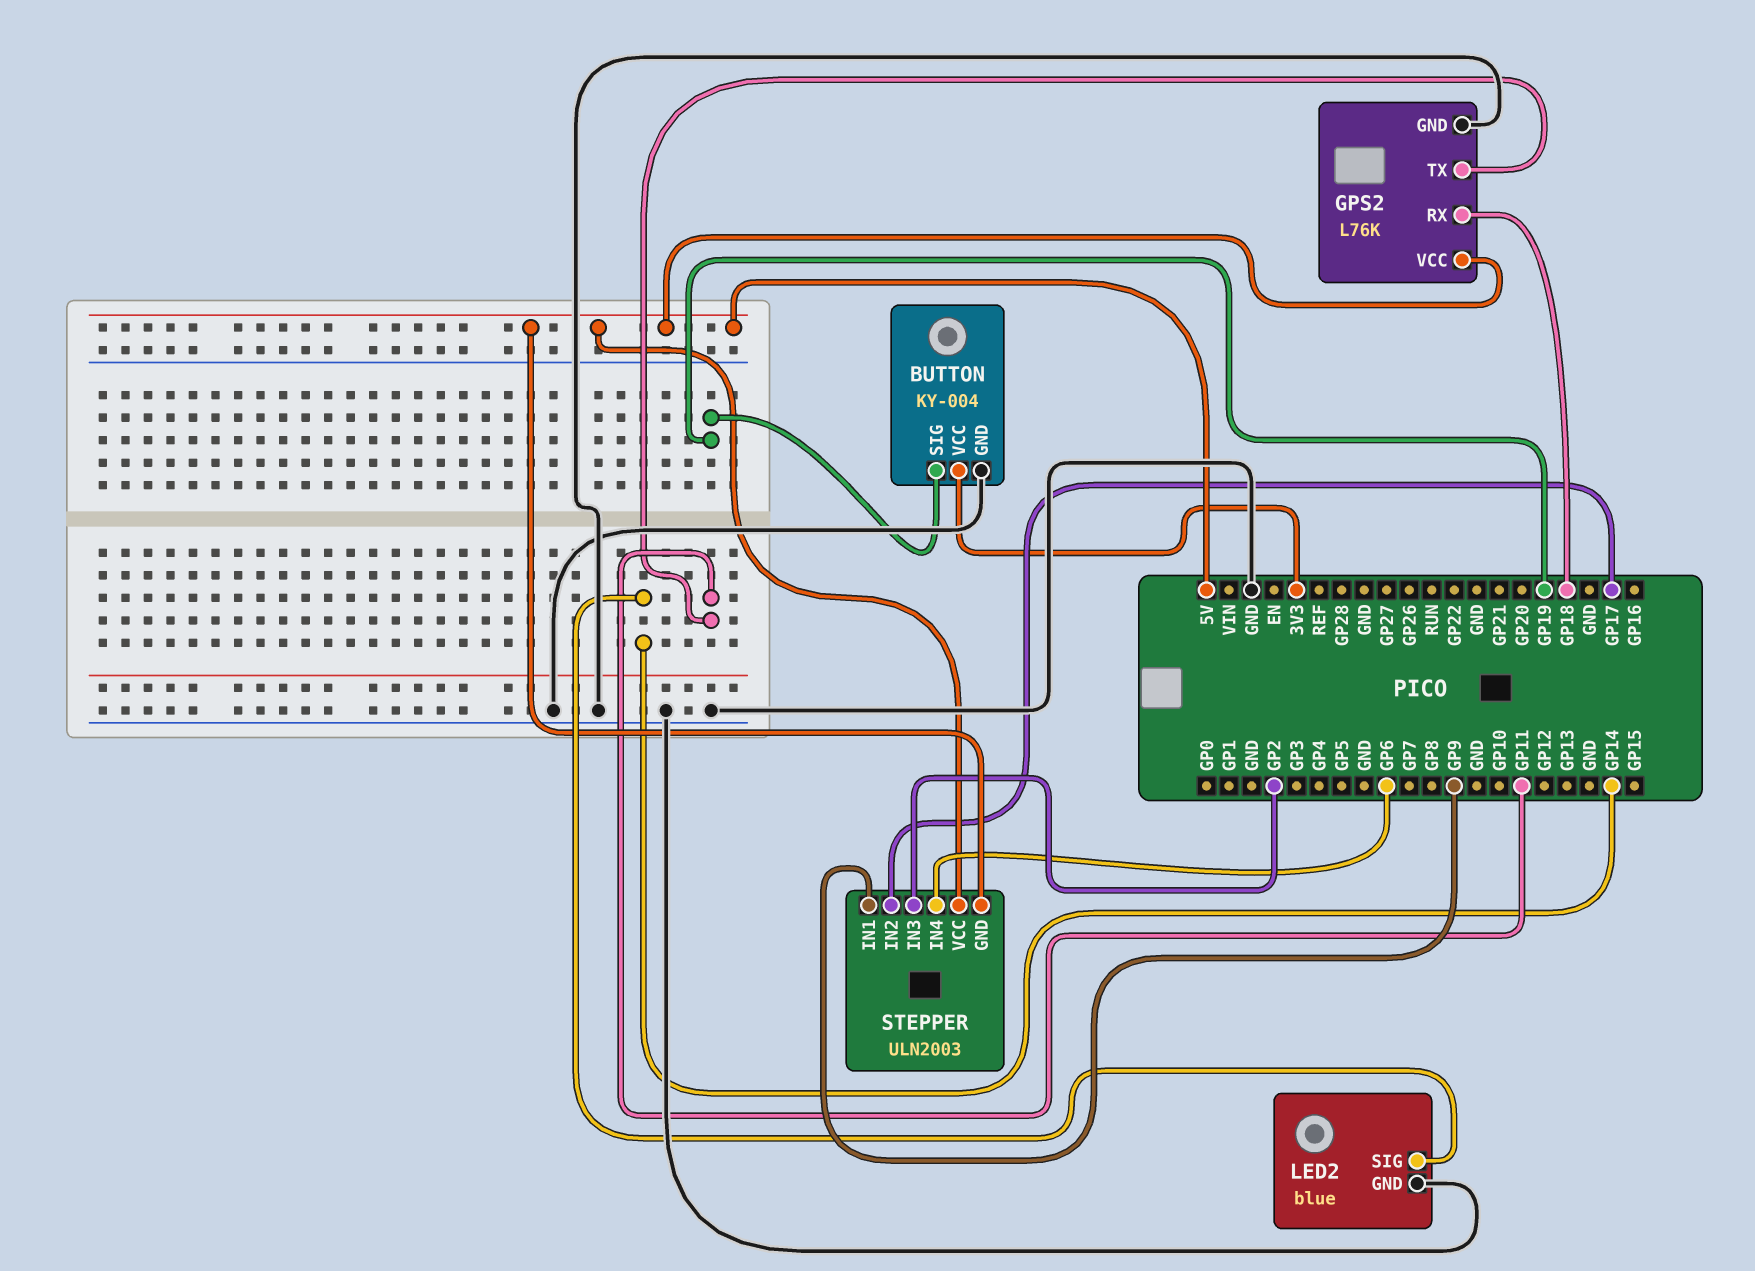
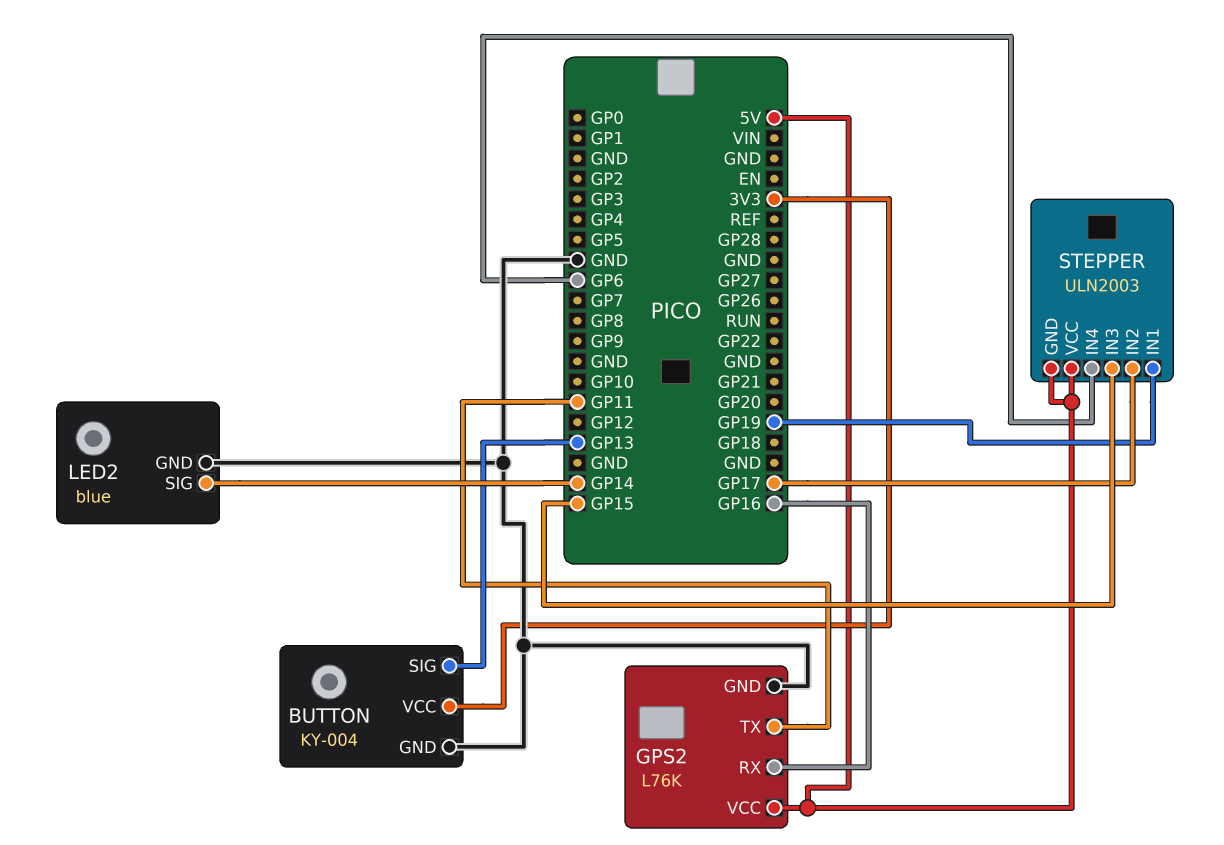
BUTTON pin SIG: GP19 -> GP13
GPS2 pin RX: GP18 -> GP16
STEPPER pin IN1: GP9 -> GP19
STEPPER pin IN3: GP2 -> GP15

